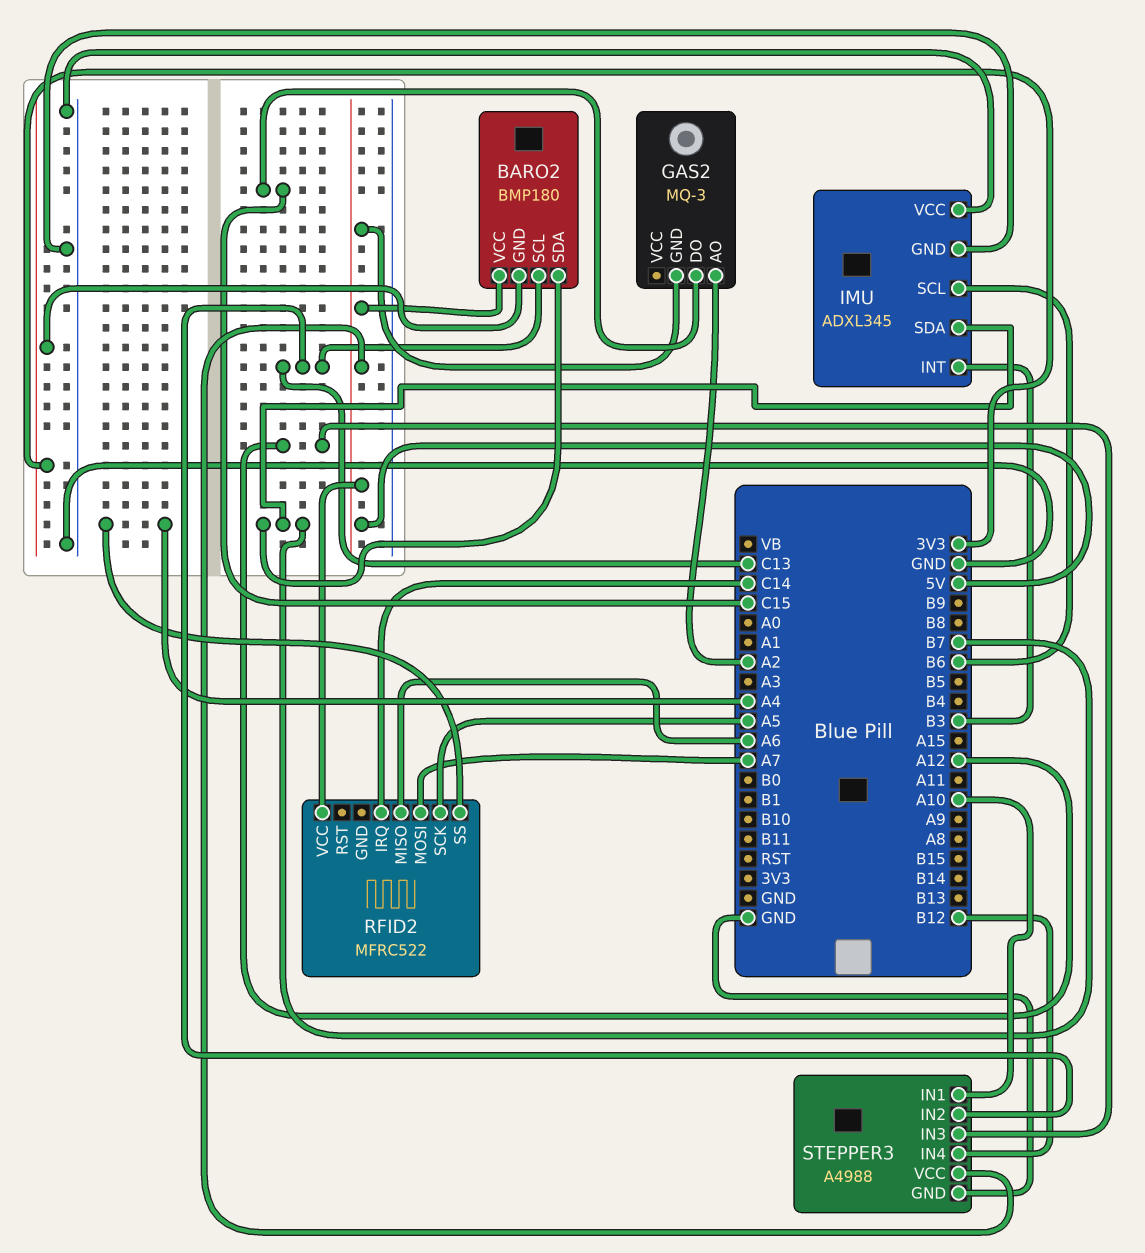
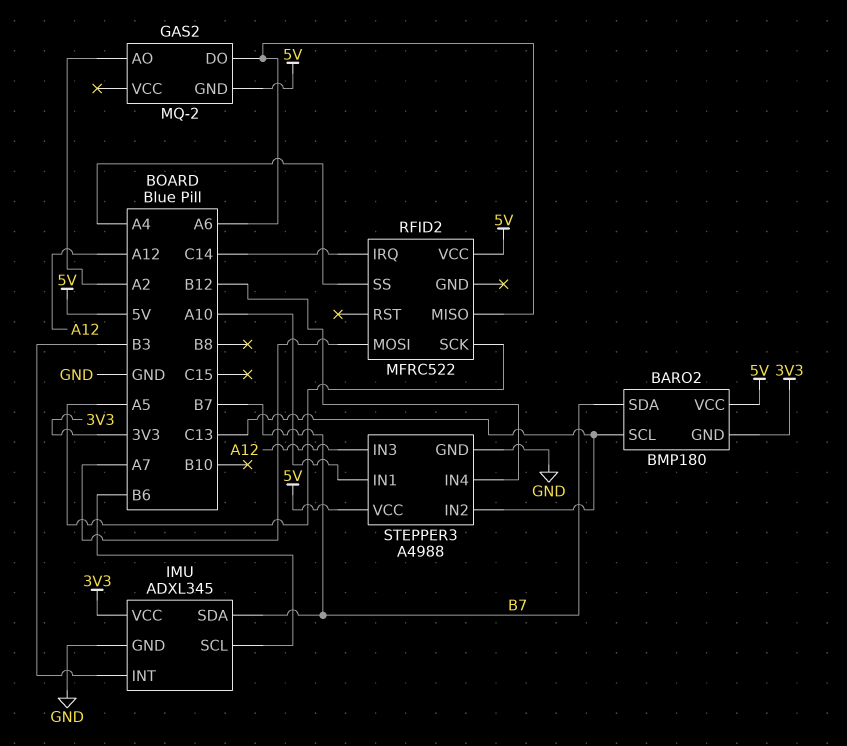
GAS2: MQ-3 -> MQ-2
GAS2 pin DO: C15 -> A6
IMU pin VCC: GND -> 3V3

